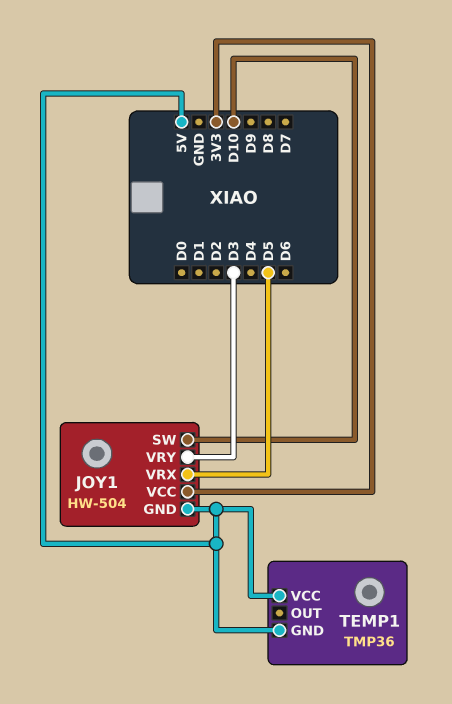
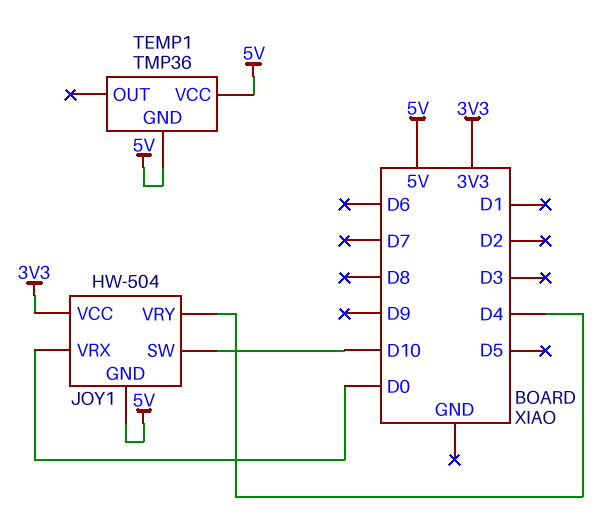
JOY1 pin VRX: D5 -> D0
JOY1 pin VRY: D3 -> D4

